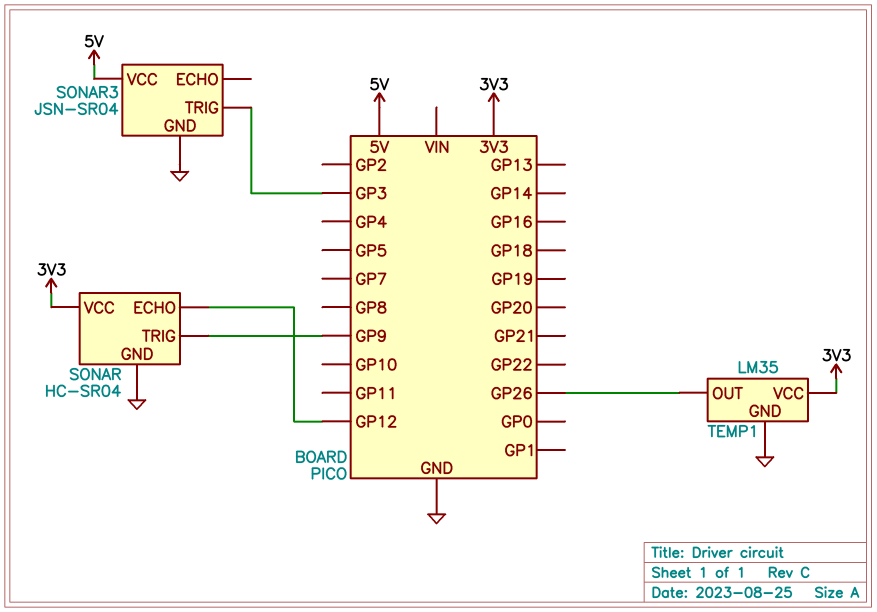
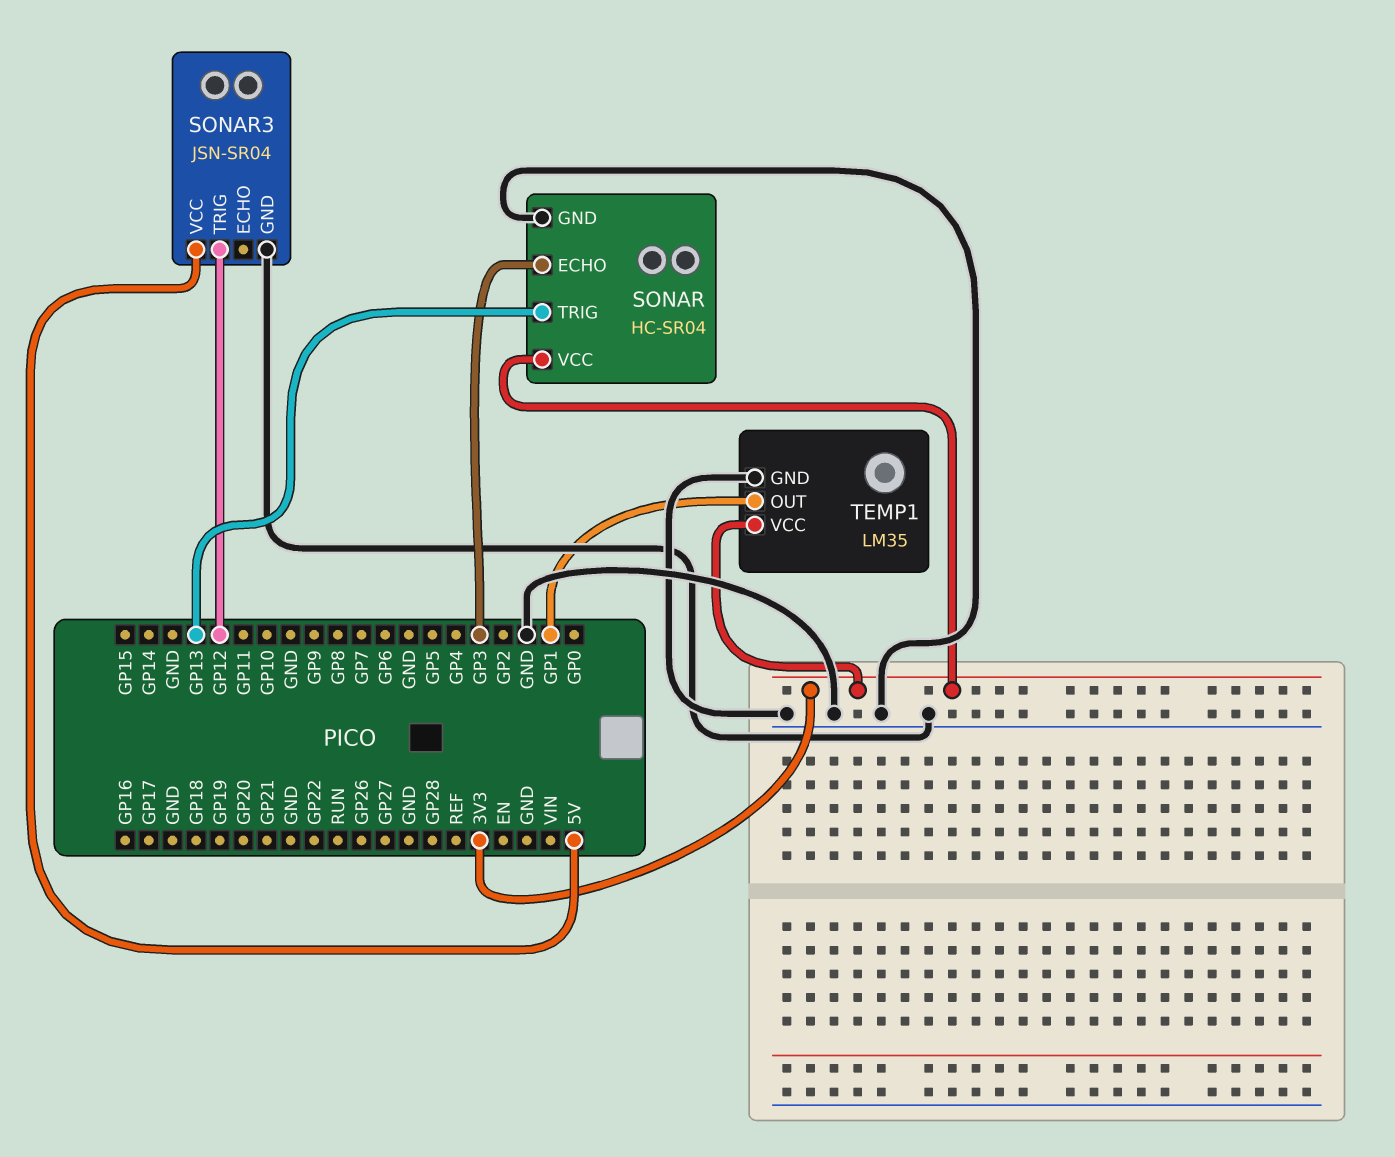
SONAR pin ECHO: GP12 -> GP3
SONAR pin TRIG: GP9 -> GP13
SONAR3 pin TRIG: GP3 -> GP12
TEMP1 pin OUT: GP26 -> GP1

